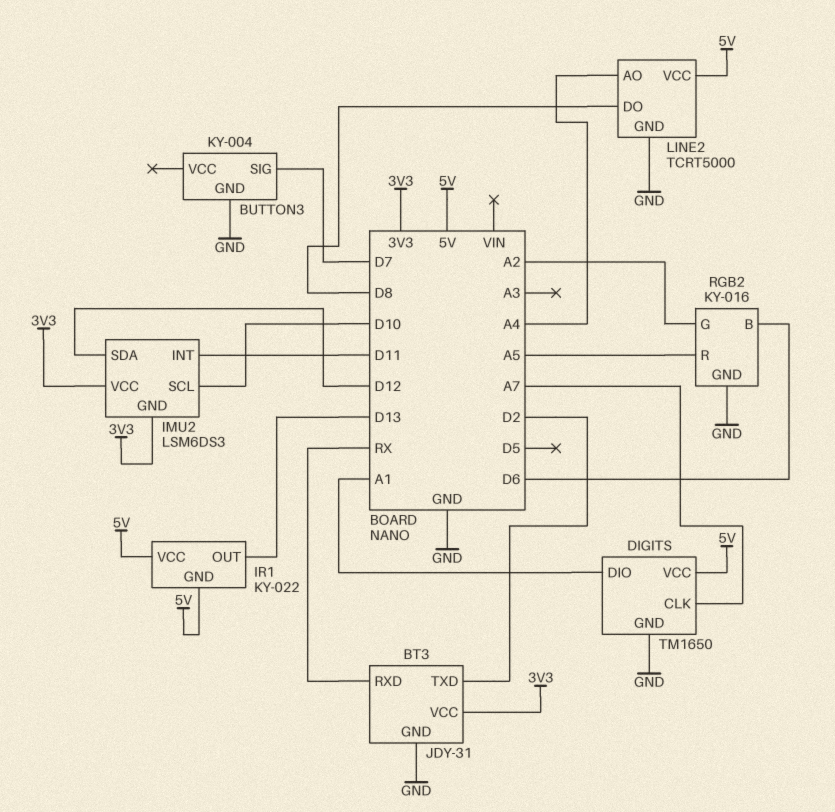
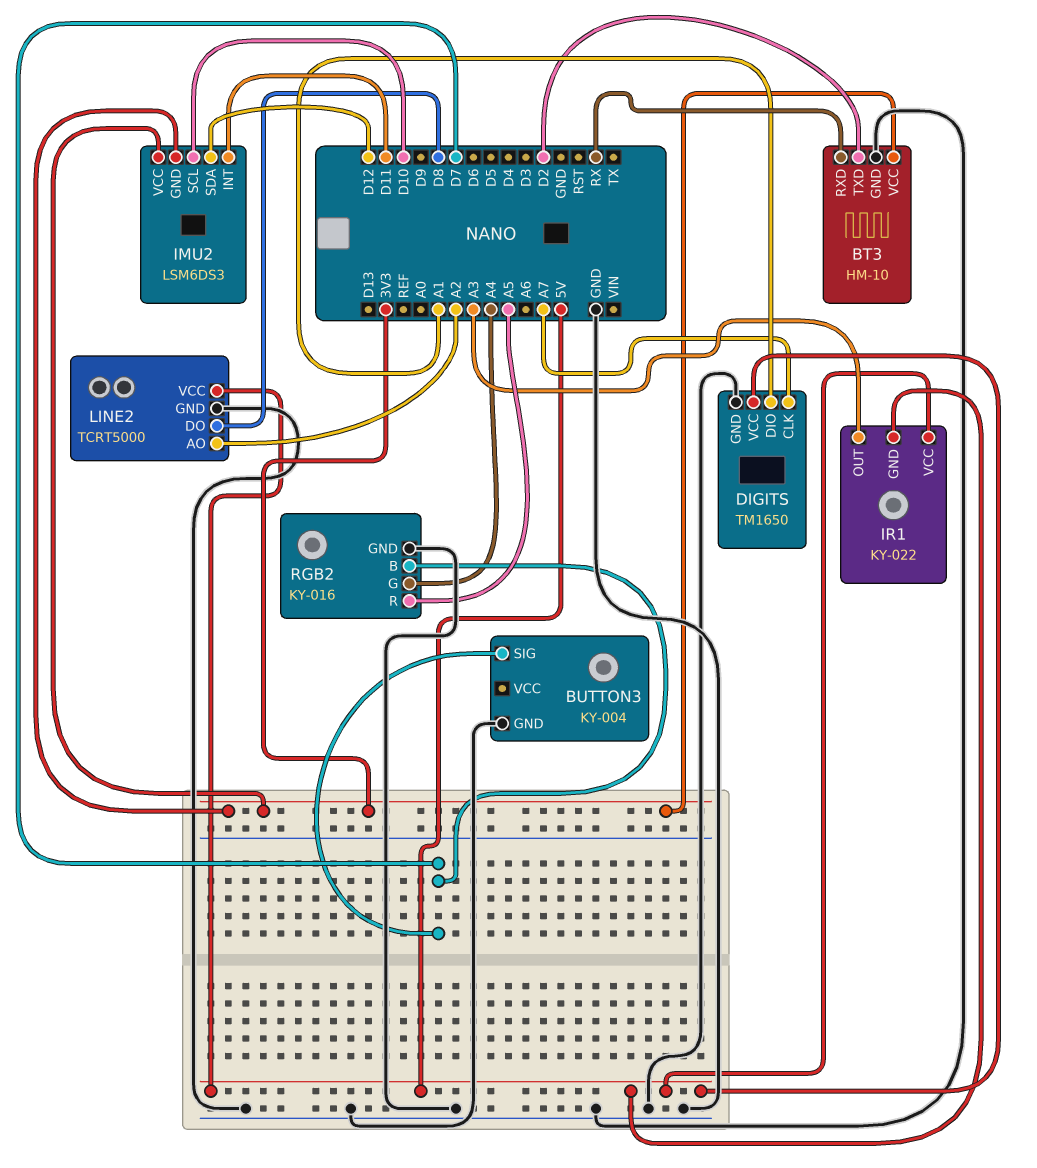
BT3: JDY-31 -> HM-10
IR1 pin OUT: D13 -> A3
LINE2 pin AO: A4 -> A2
RGB2 pin B: D6 -> D7
RGB2 pin G: A2 -> A4

